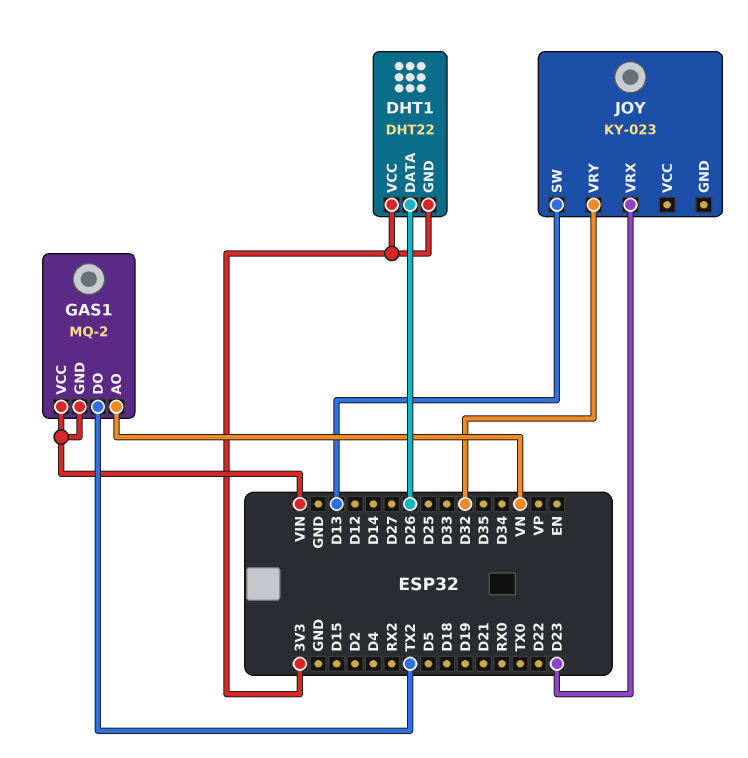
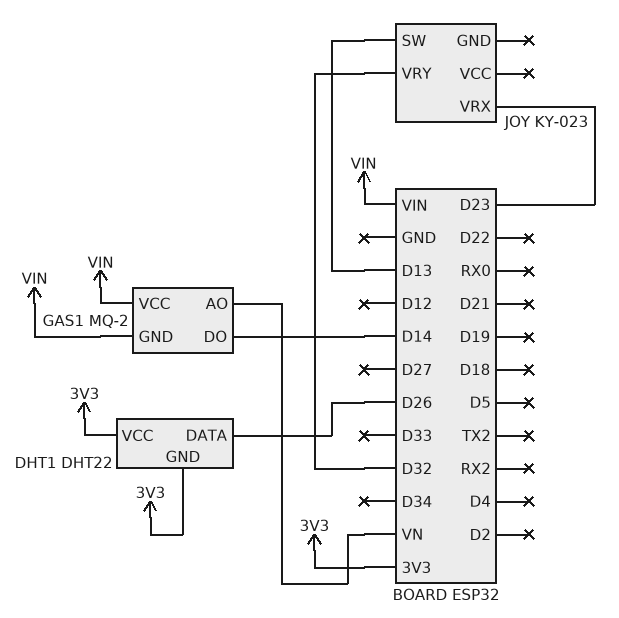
GAS1 pin DO: TX2 -> D14

